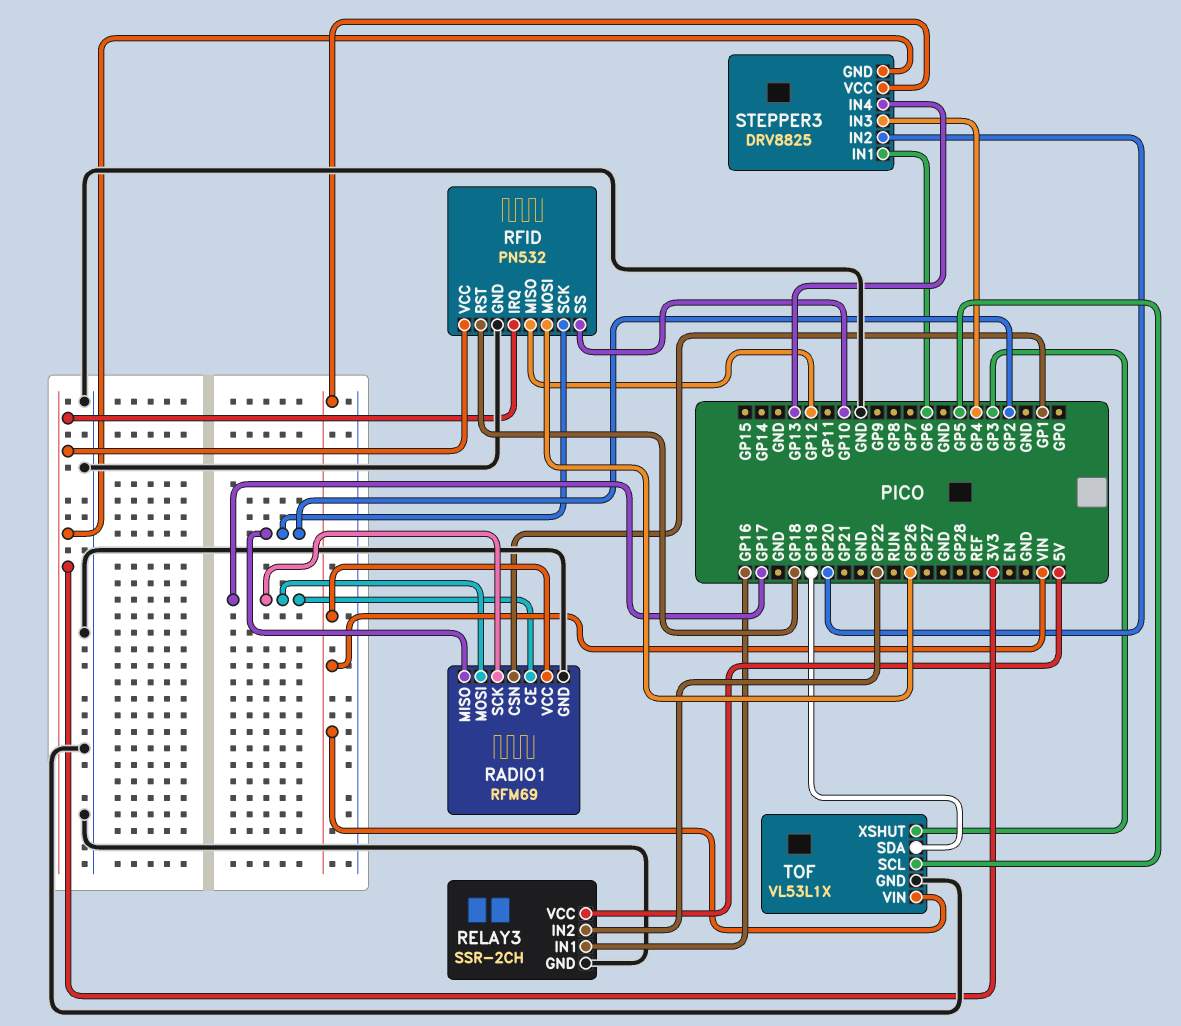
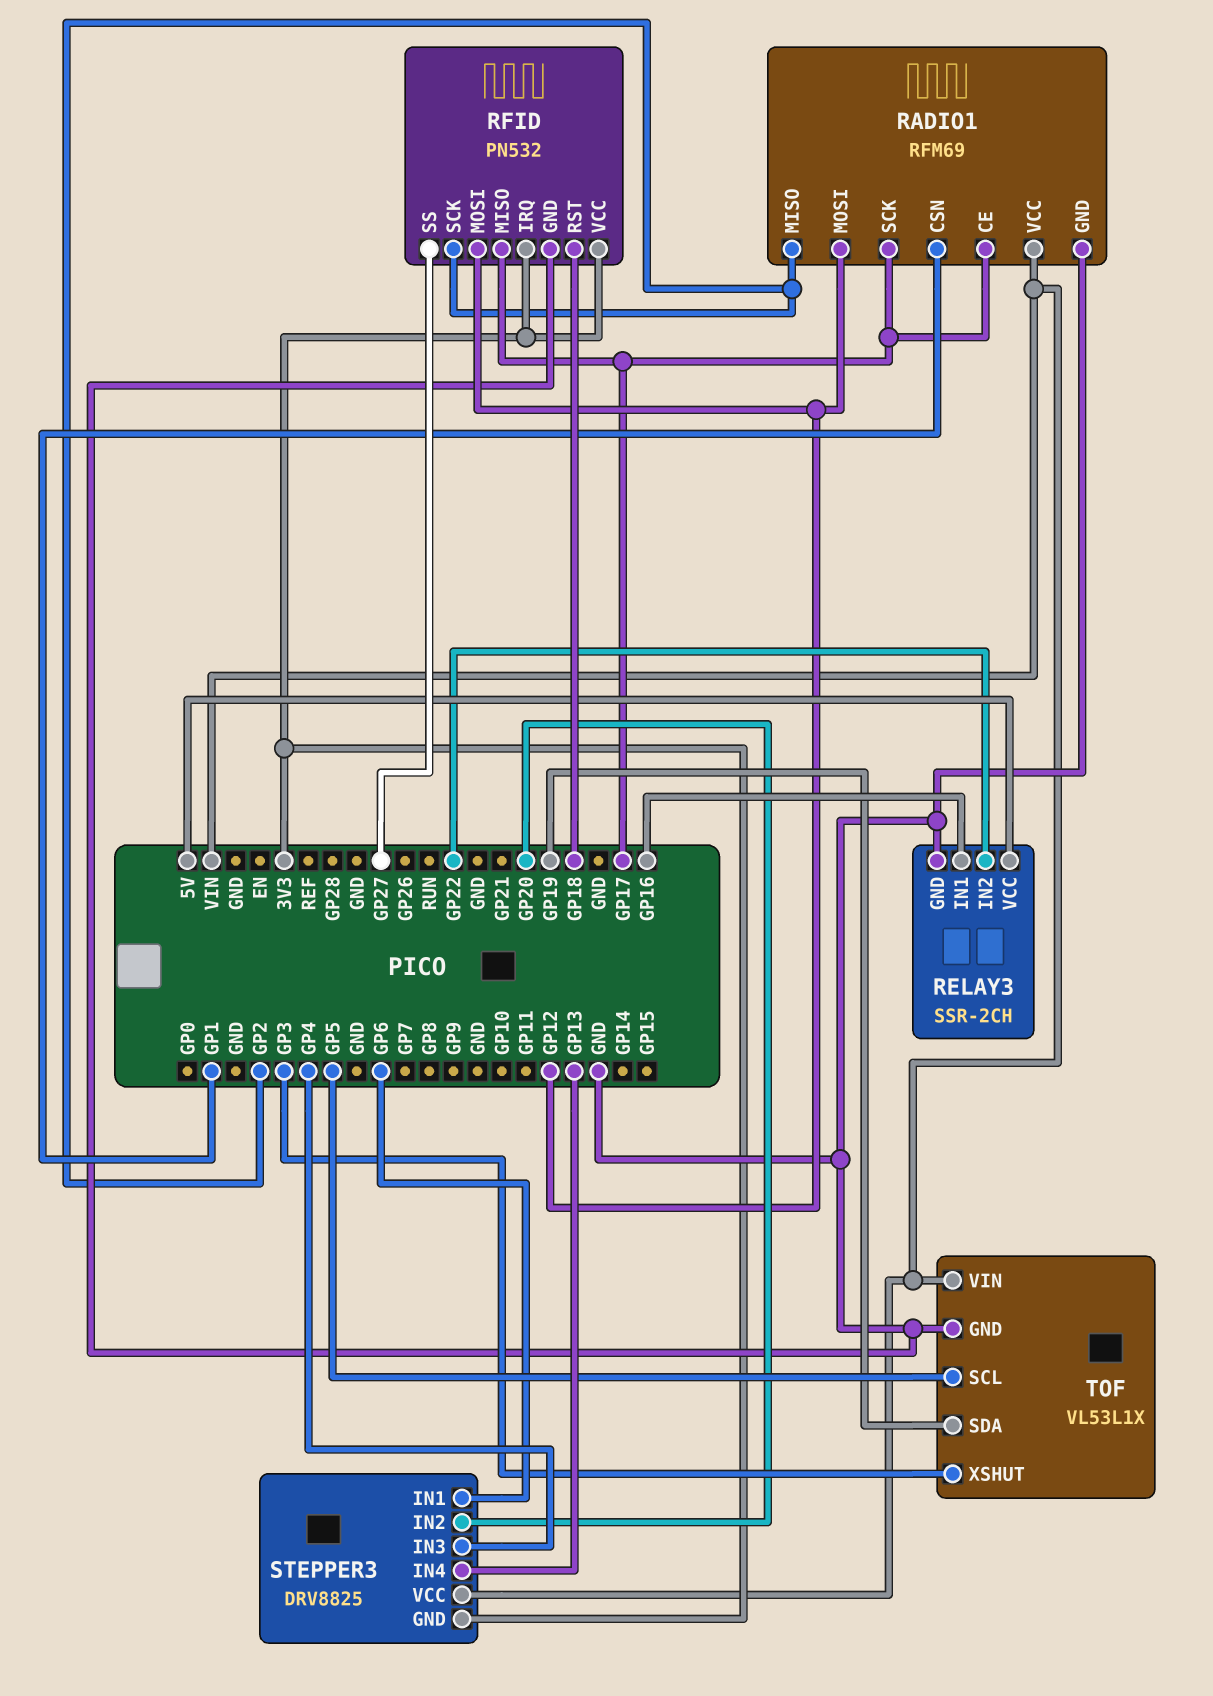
RADIO1 pin MOSI: GP17 -> GP12
RFID pin MISO: GP12 -> GP17
RFID pin MOSI: GP26 -> GP12
RFID pin SS: GP10 -> GP27

